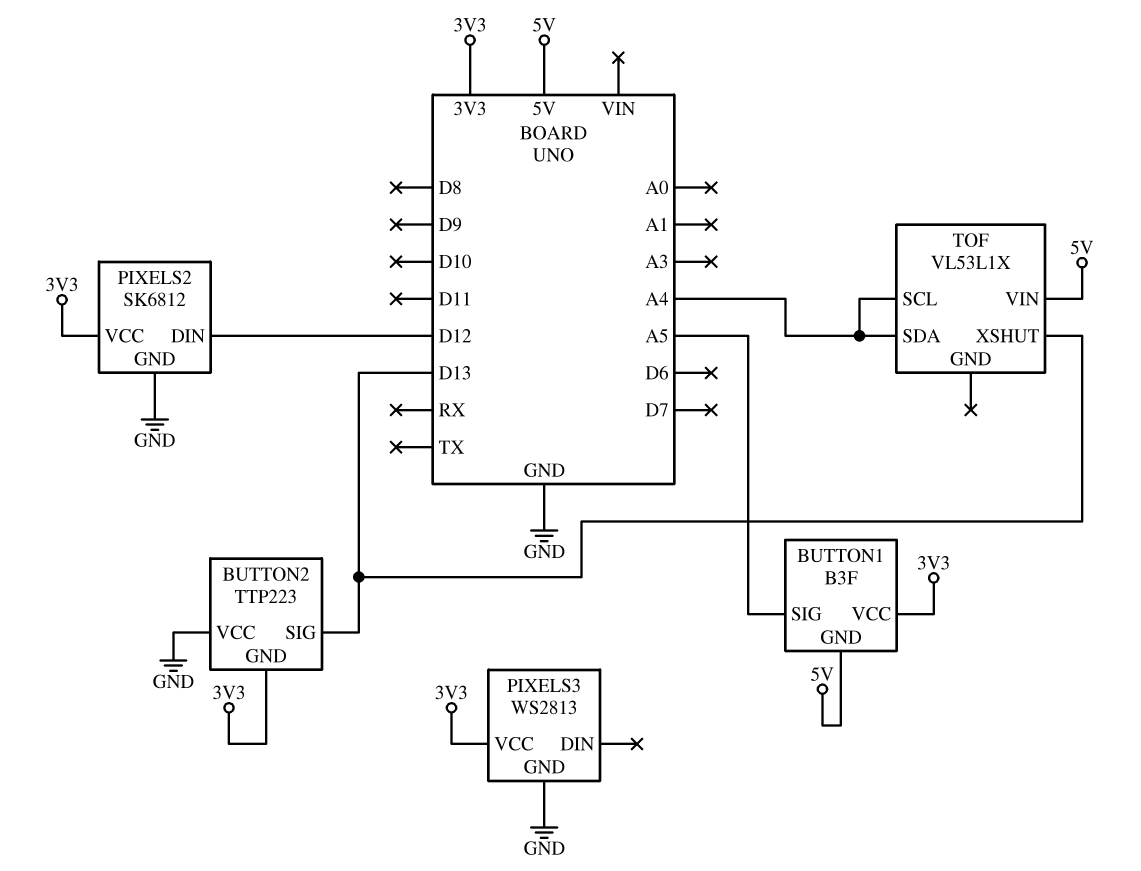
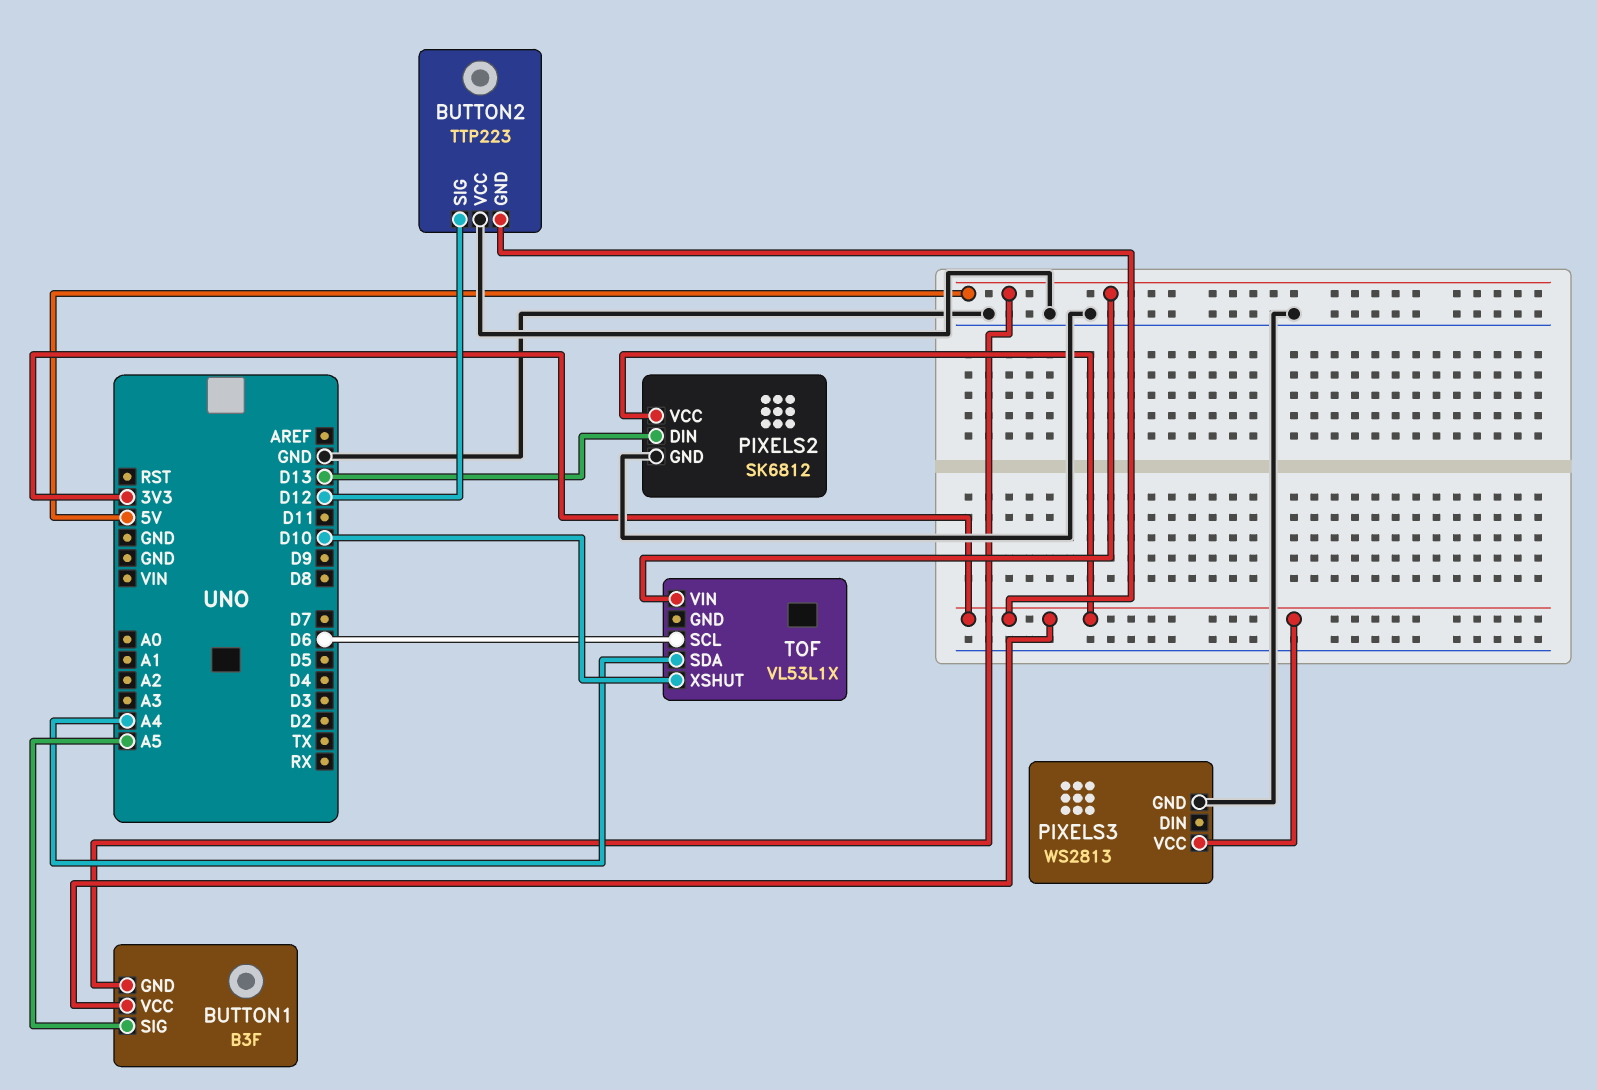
BUTTON2 pin SIG: D13 -> D12
PIXELS2 pin DIN: D12 -> D13
TOF pin SCL: A4 -> D6
TOF pin XSHUT: D13 -> D10

